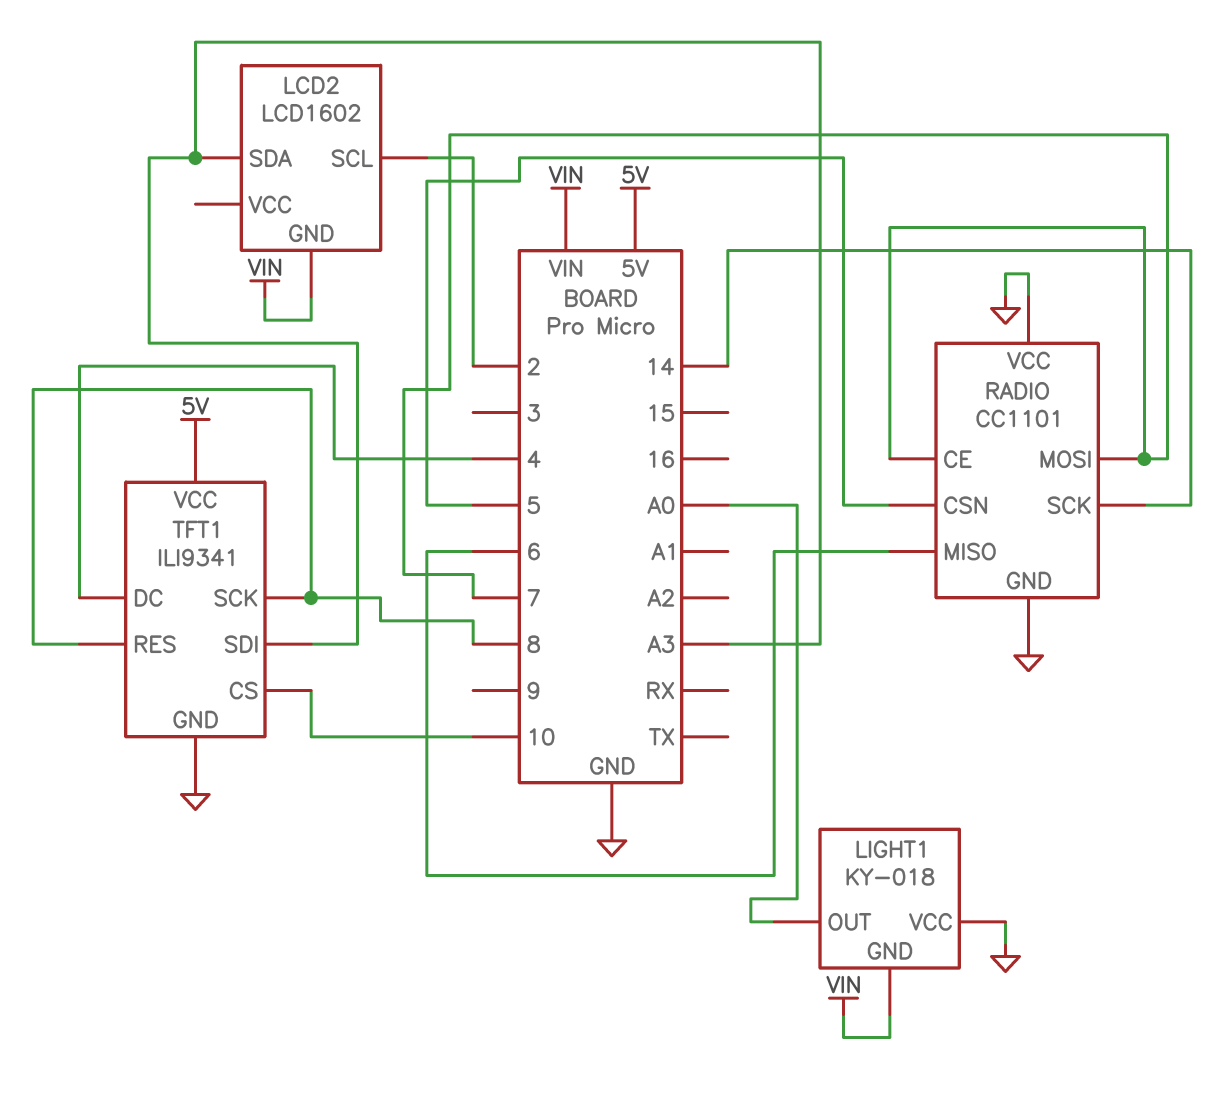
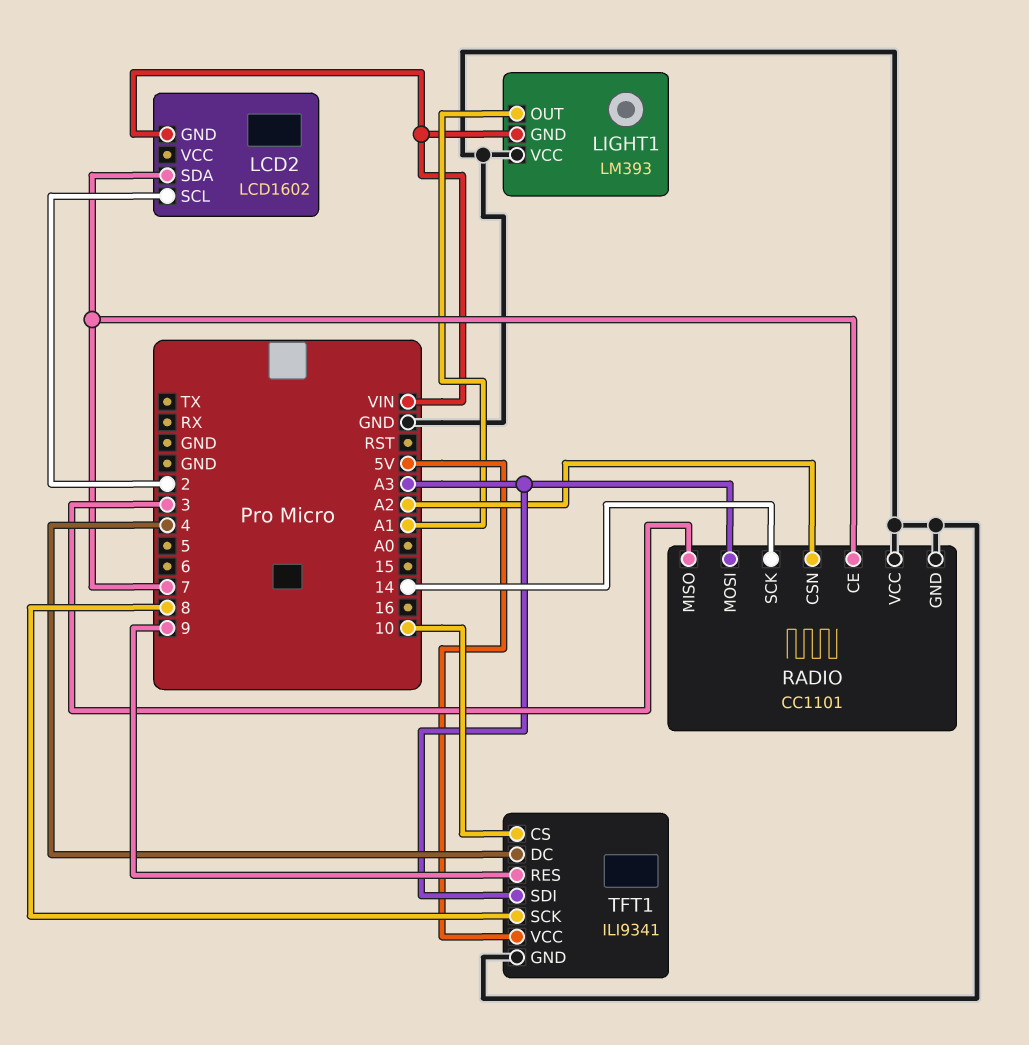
LCD2 pin SDA: A3 -> 7
LIGHT1: KY-018 -> LM393
LIGHT1 pin OUT: A0 -> A1
RADIO pin CSN: 5 -> A2
RADIO pin MISO: 6 -> 3
RADIO pin MOSI: 7 -> A3
TFT1 pin RES: 8 -> 9

